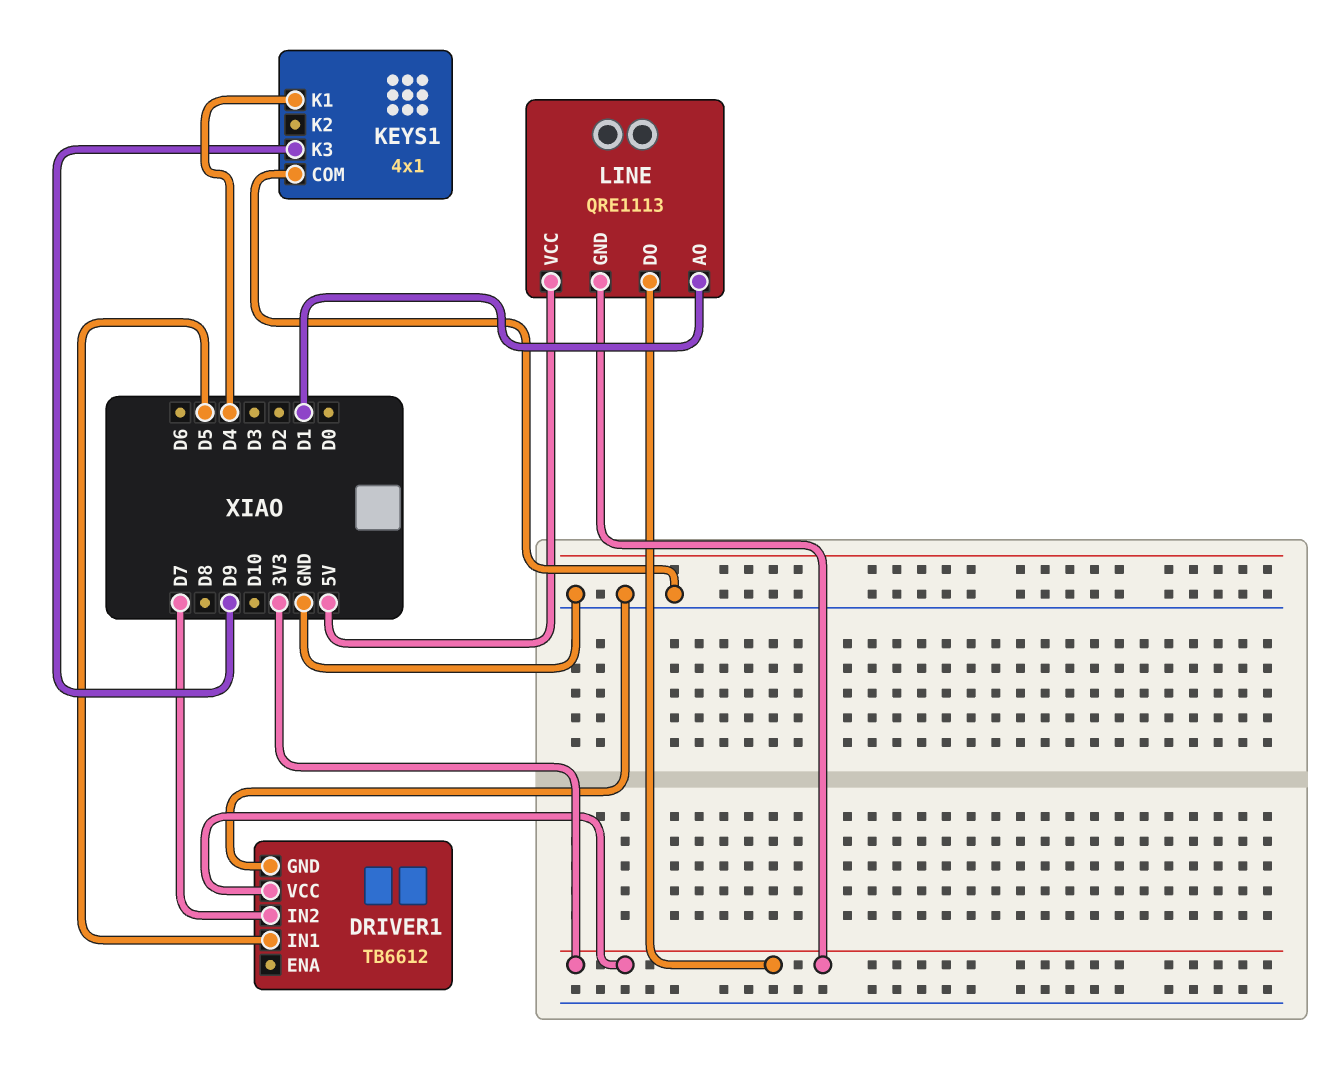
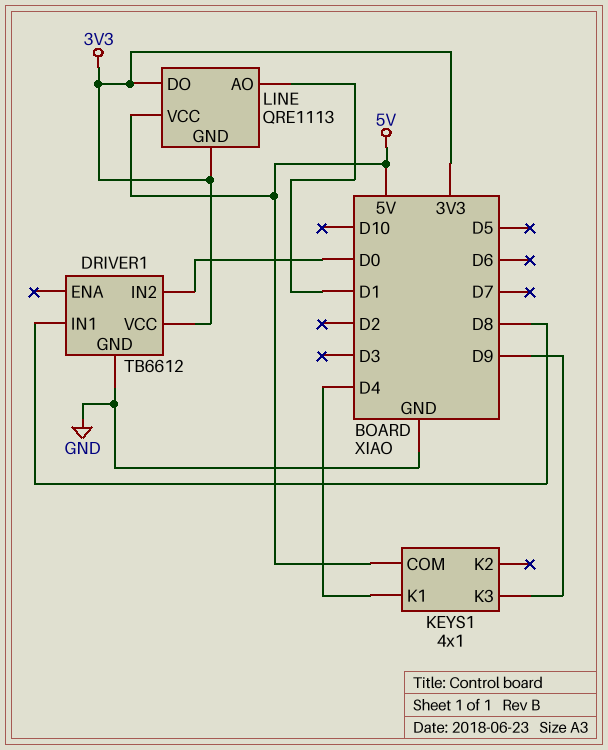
DRIVER1 pin IN1: D5 -> D8
DRIVER1 pin IN2: D7 -> D0
KEYS1 pin COM: GND -> 5V

